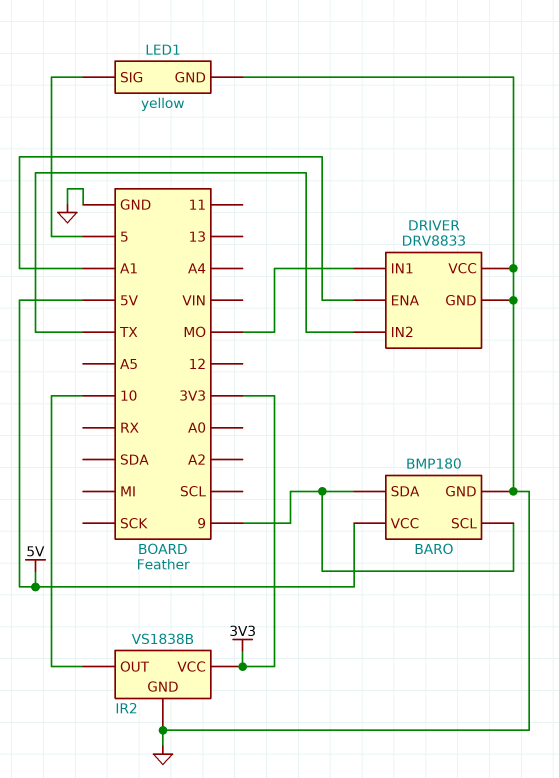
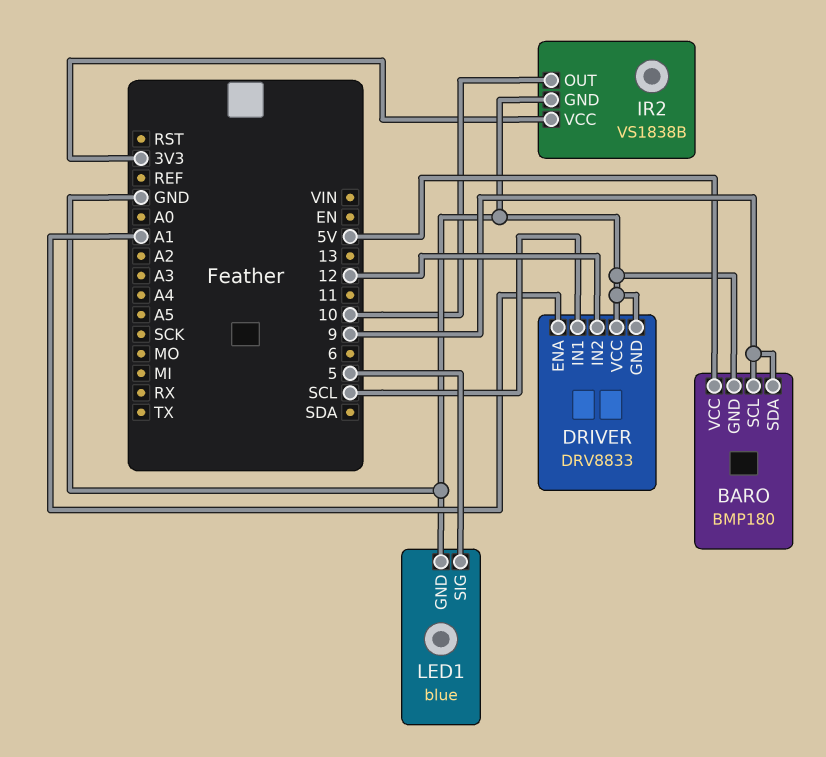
DRIVER pin IN1: MO -> SCL
DRIVER pin IN2: TX -> 12
LED1: yellow -> blue

